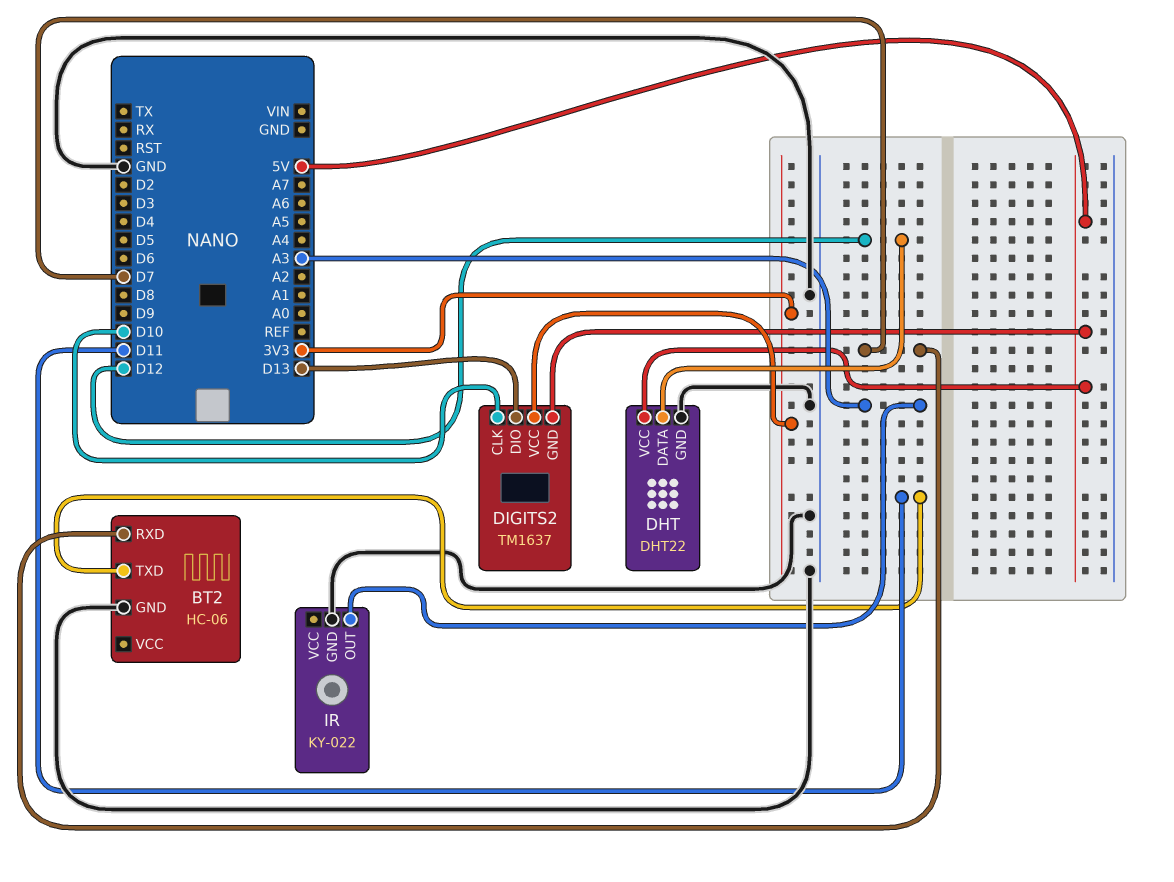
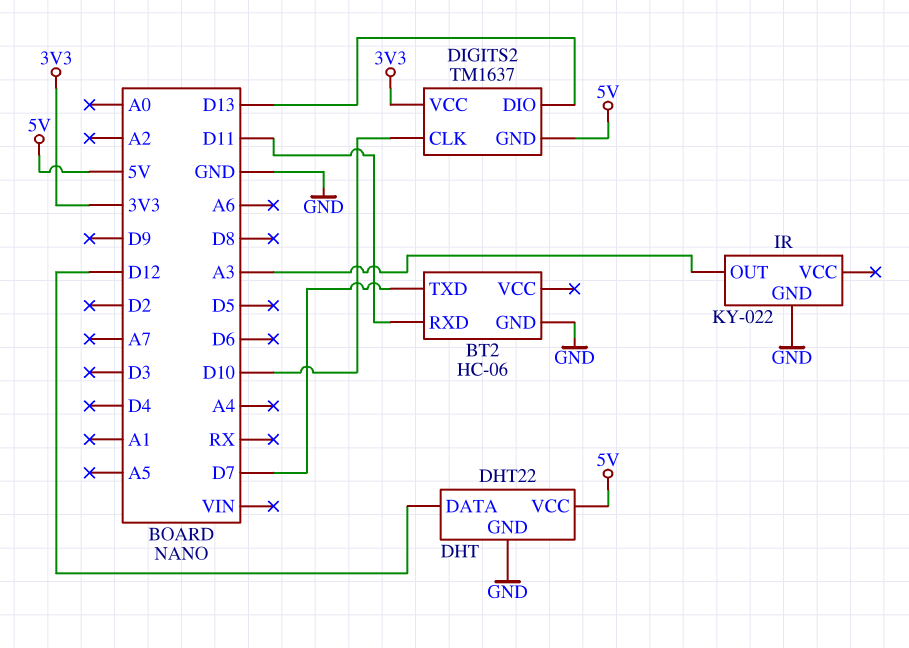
BT2 pin RXD: D7 -> D11
BT2 pin TXD: D11 -> D7

